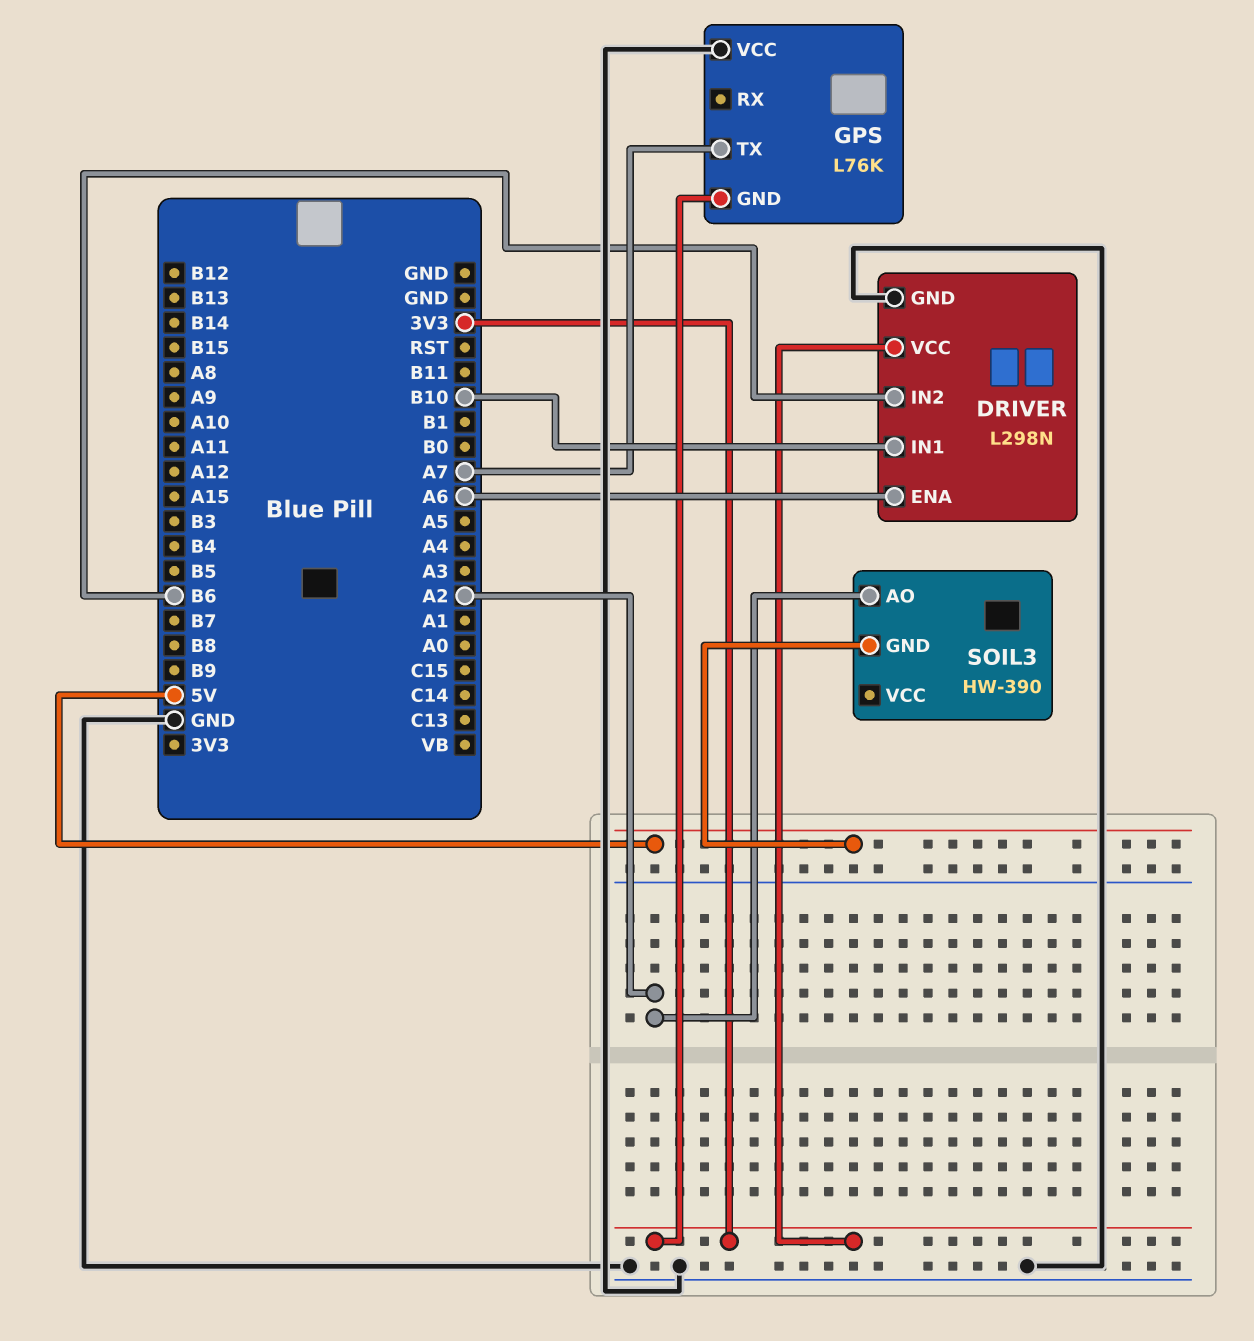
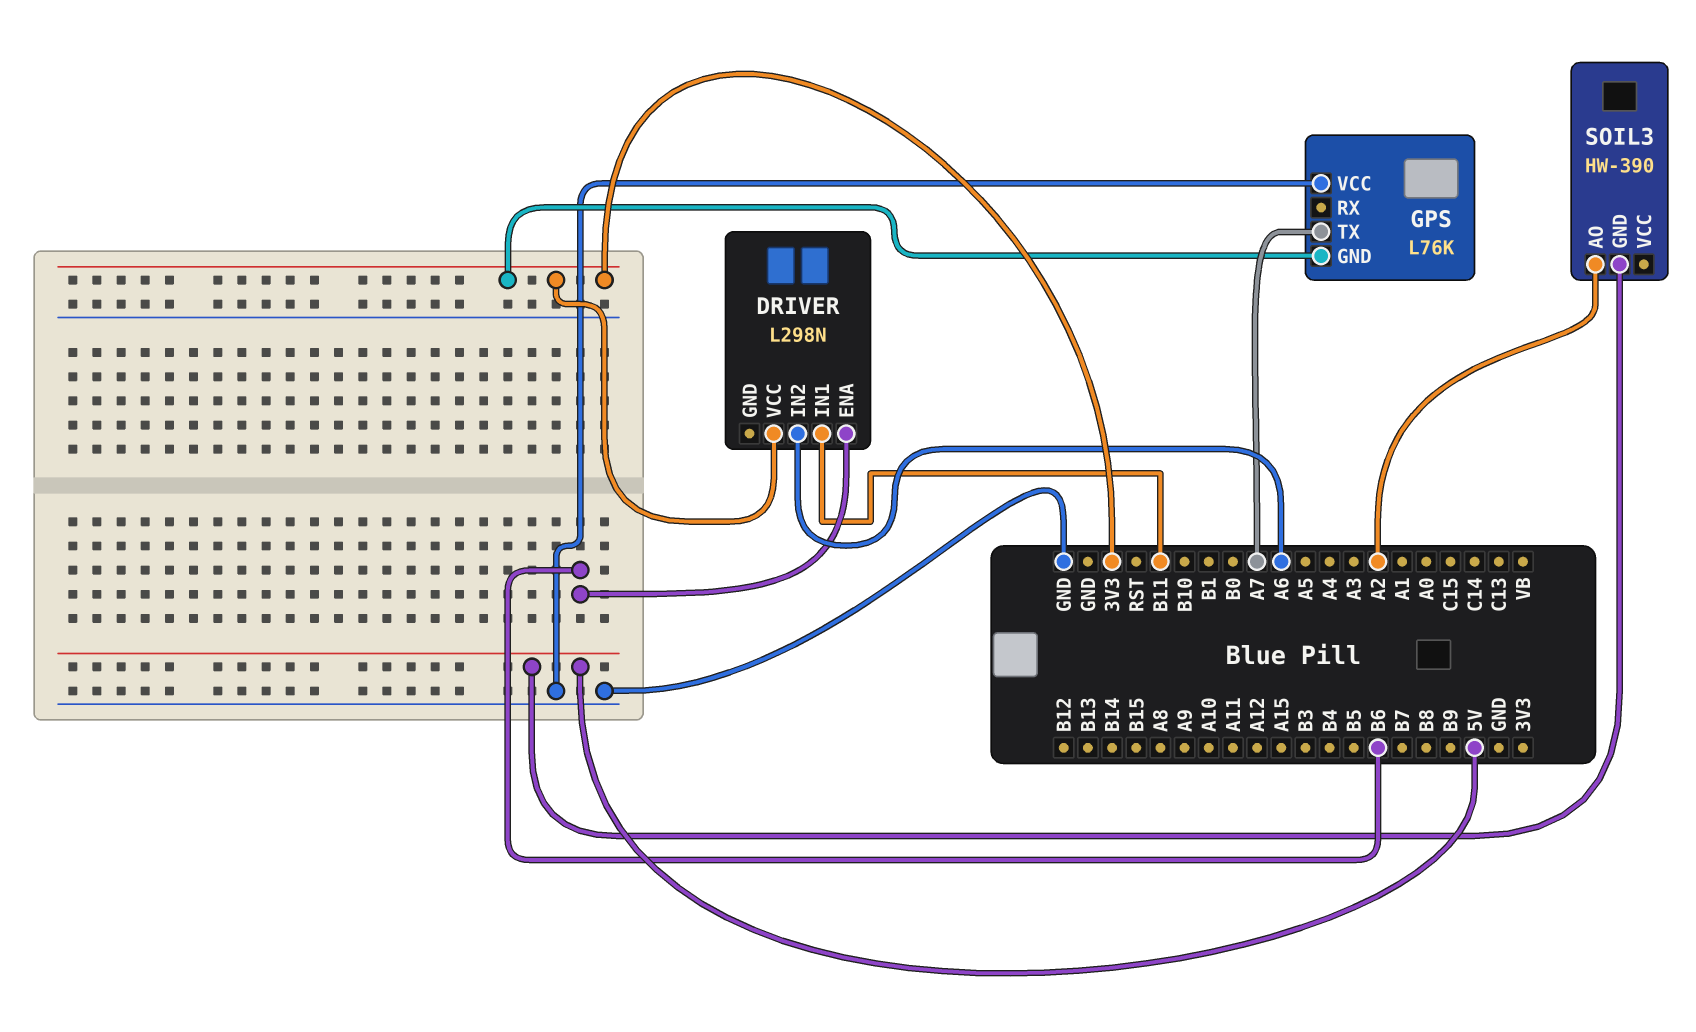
DRIVER pin ENA: A6 -> B6
DRIVER pin GND: GND -> none
DRIVER pin IN1: B10 -> B11
DRIVER pin IN2: B6 -> A6

